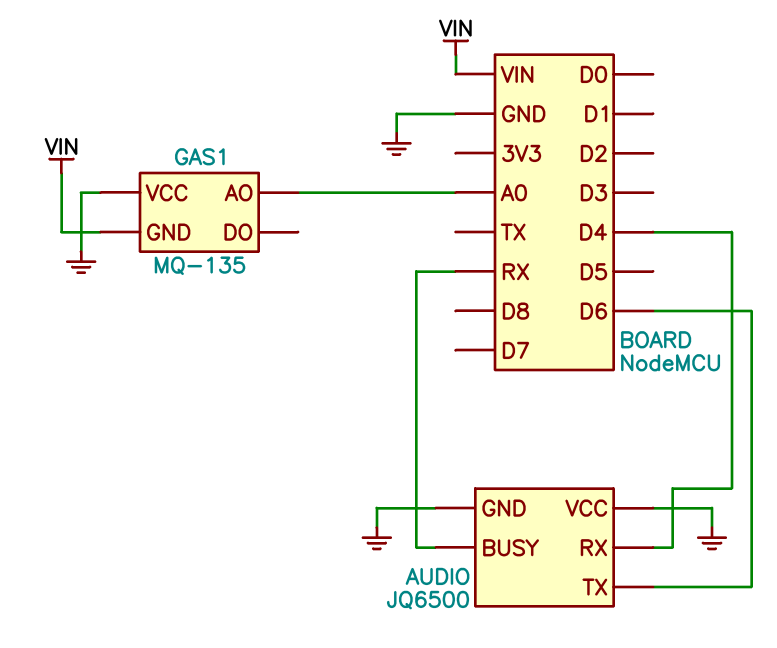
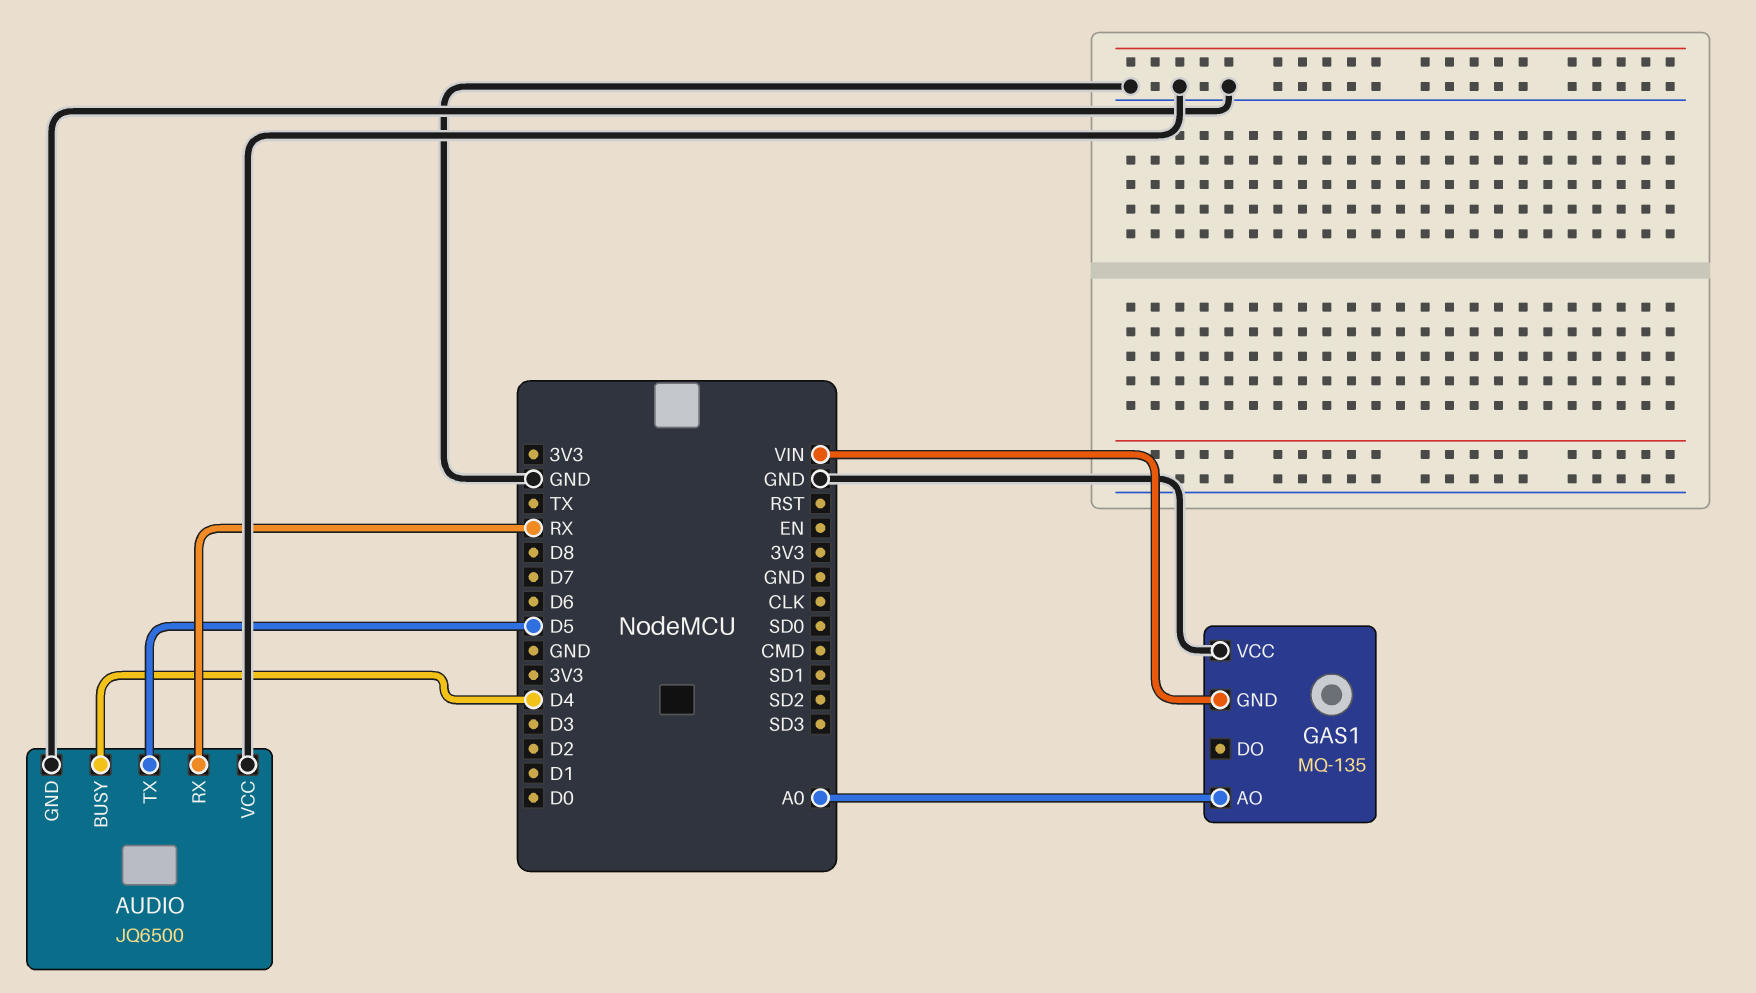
AUDIO pin BUSY: RX -> D4
AUDIO pin RX: D4 -> RX
AUDIO pin TX: D6 -> D5

